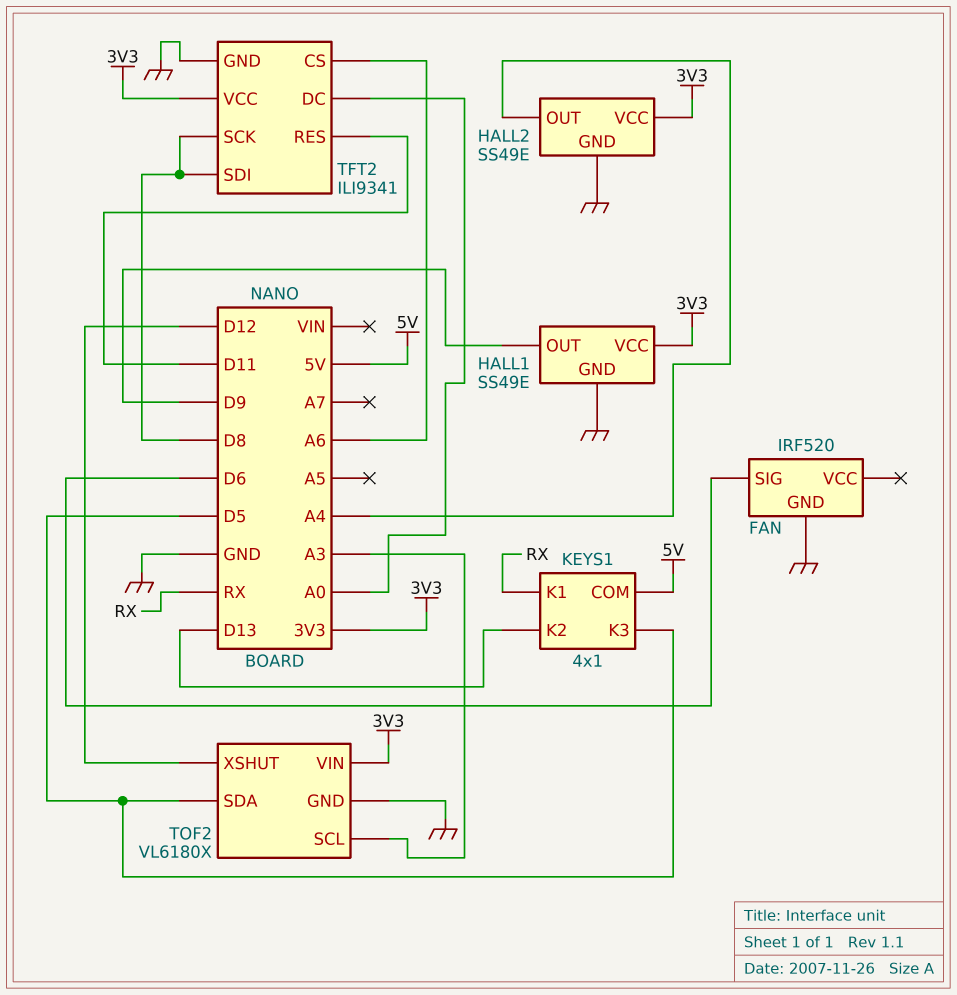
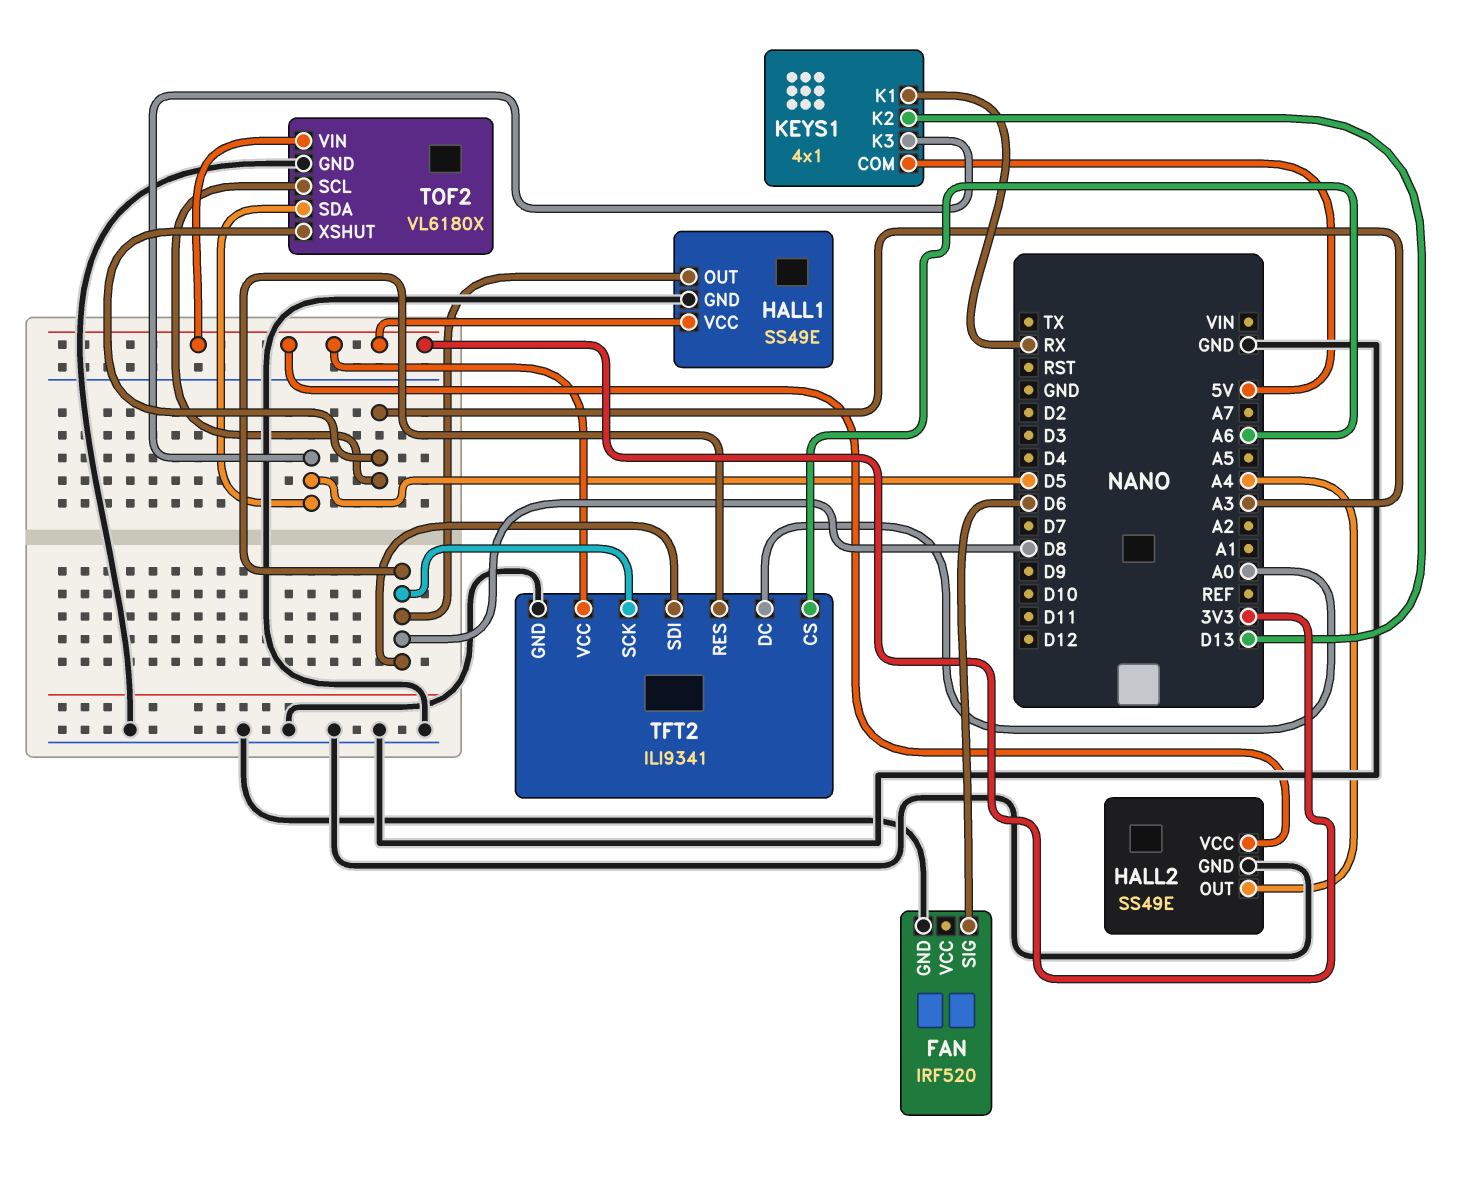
HALL1 pin OUT: D9 -> D8
TFT2 pin RES: D11 -> D8
TOF2 pin XSHUT: D12 -> A3

